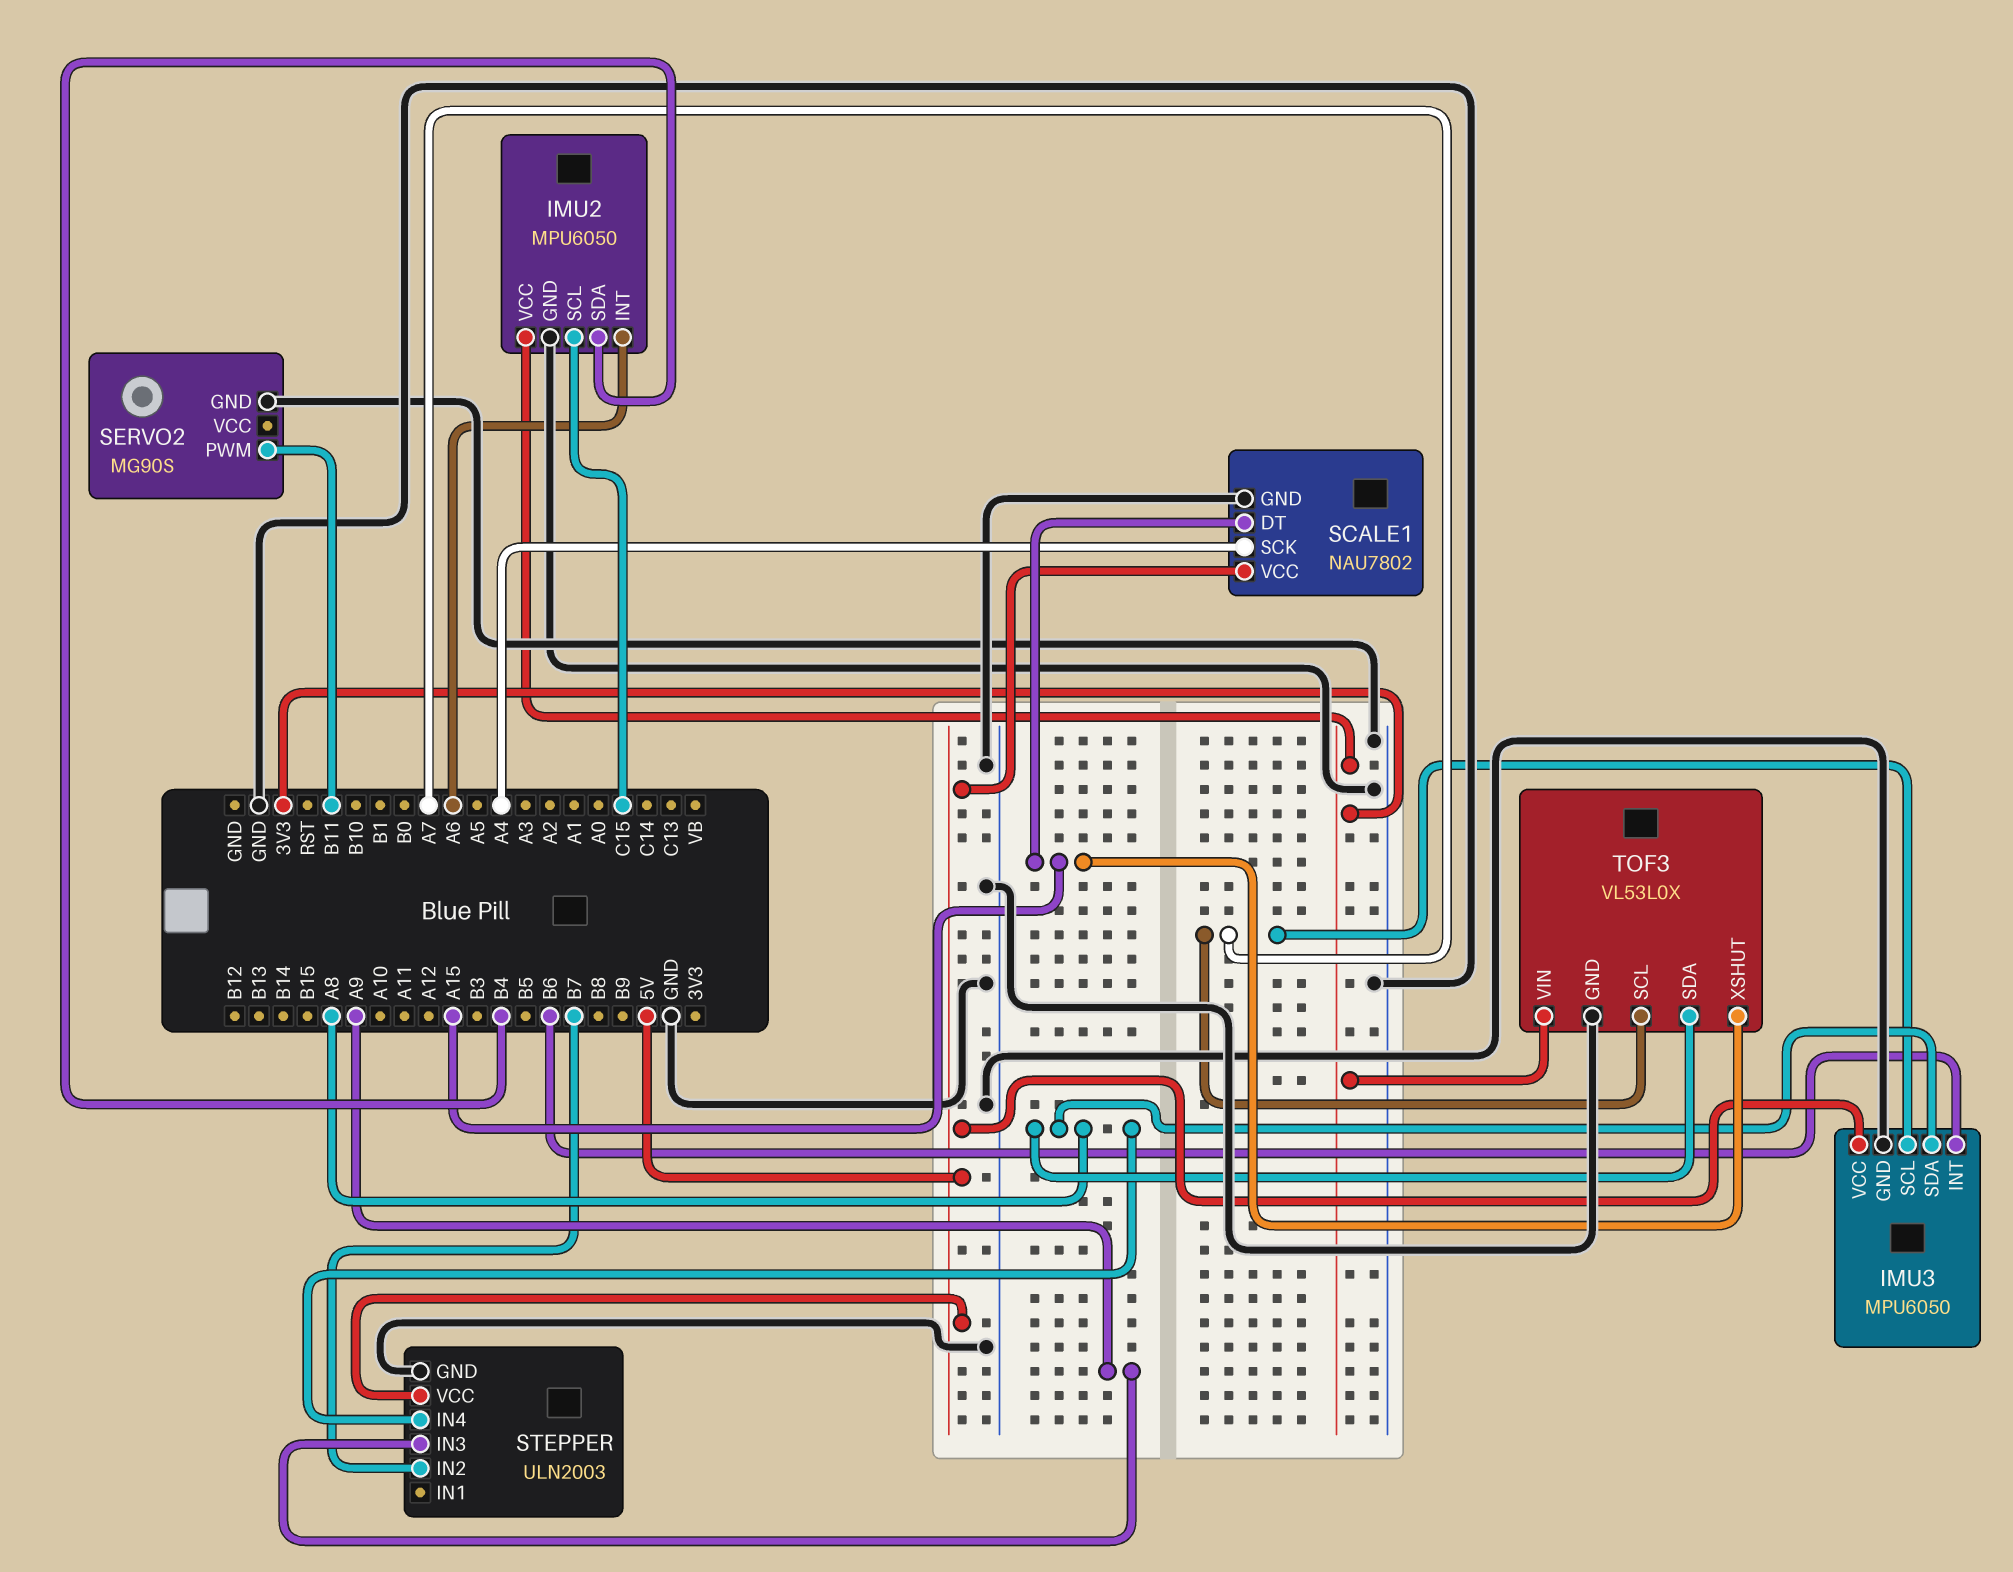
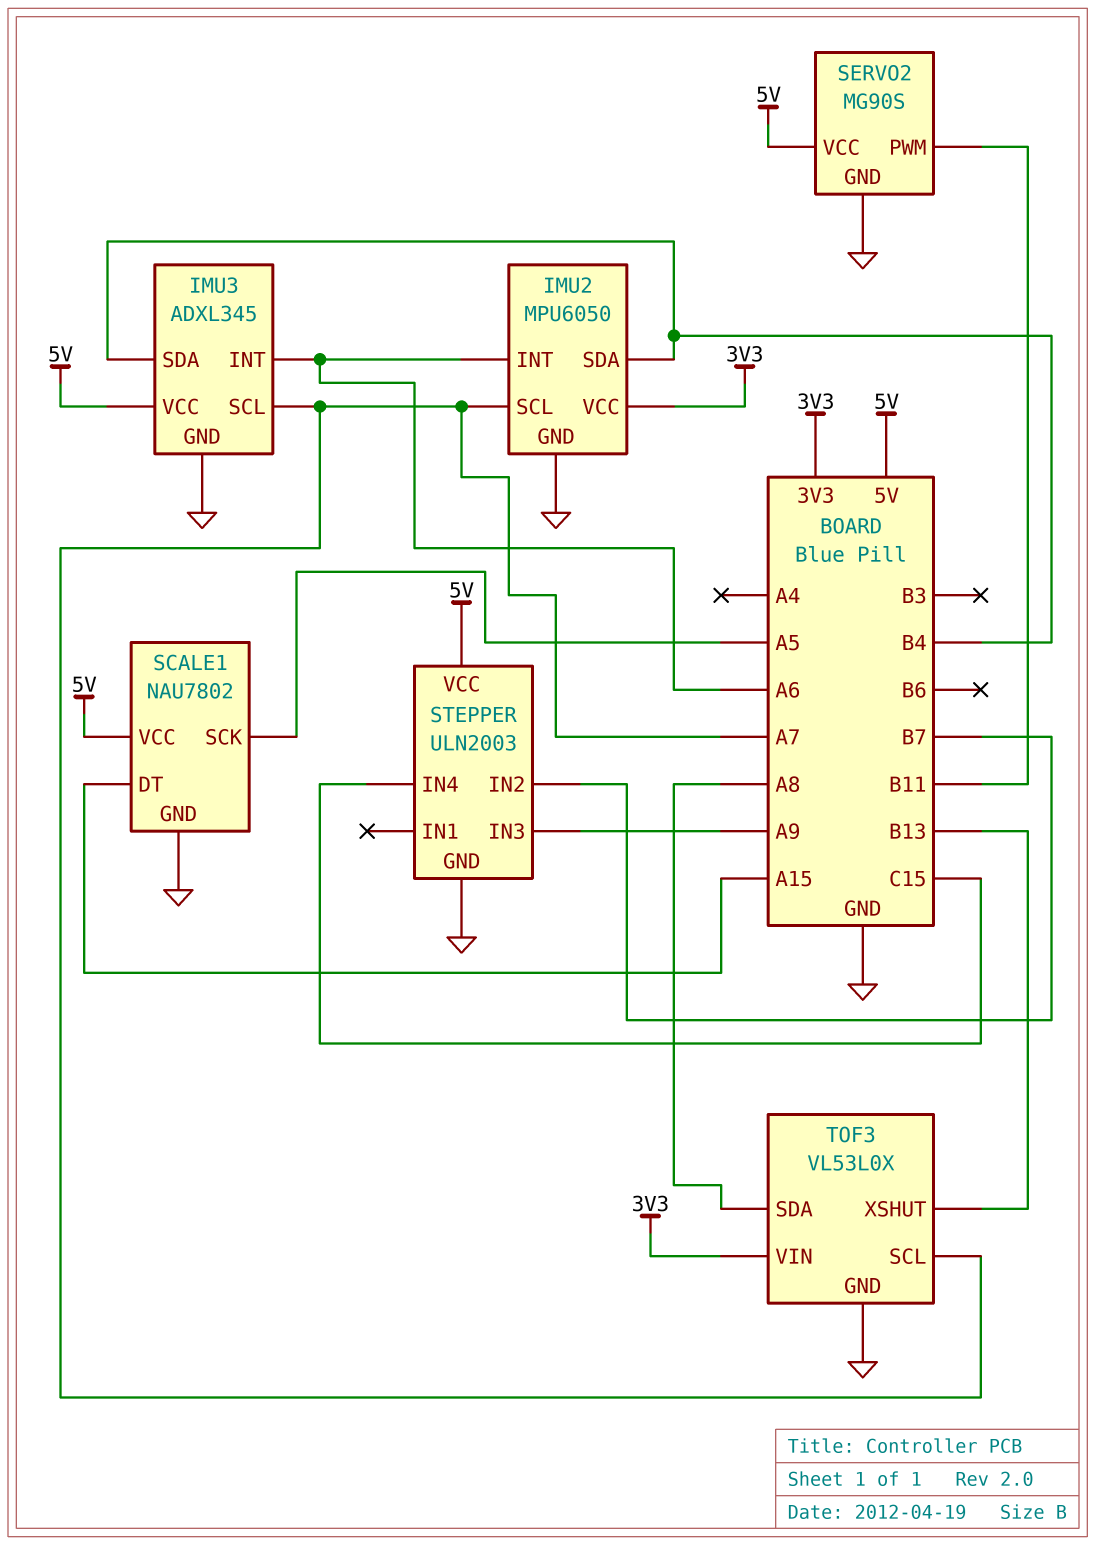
IMU2 pin SCL: C15 -> A7
IMU3: MPU6050 -> ADXL345
IMU3 pin INT: B6 -> A6
IMU3 pin SDA: A8 -> B4
SCALE1 pin SCK: A4 -> A5
SERVO2 pin VCC: none -> 5V
STEPPER pin IN4: A8 -> C15
TOF3 pin XSHUT: A15 -> B13

